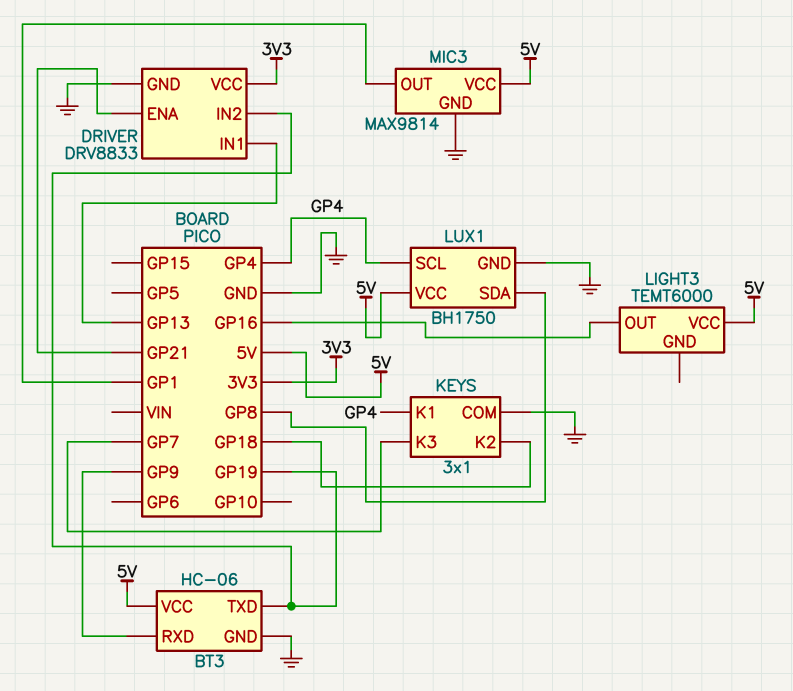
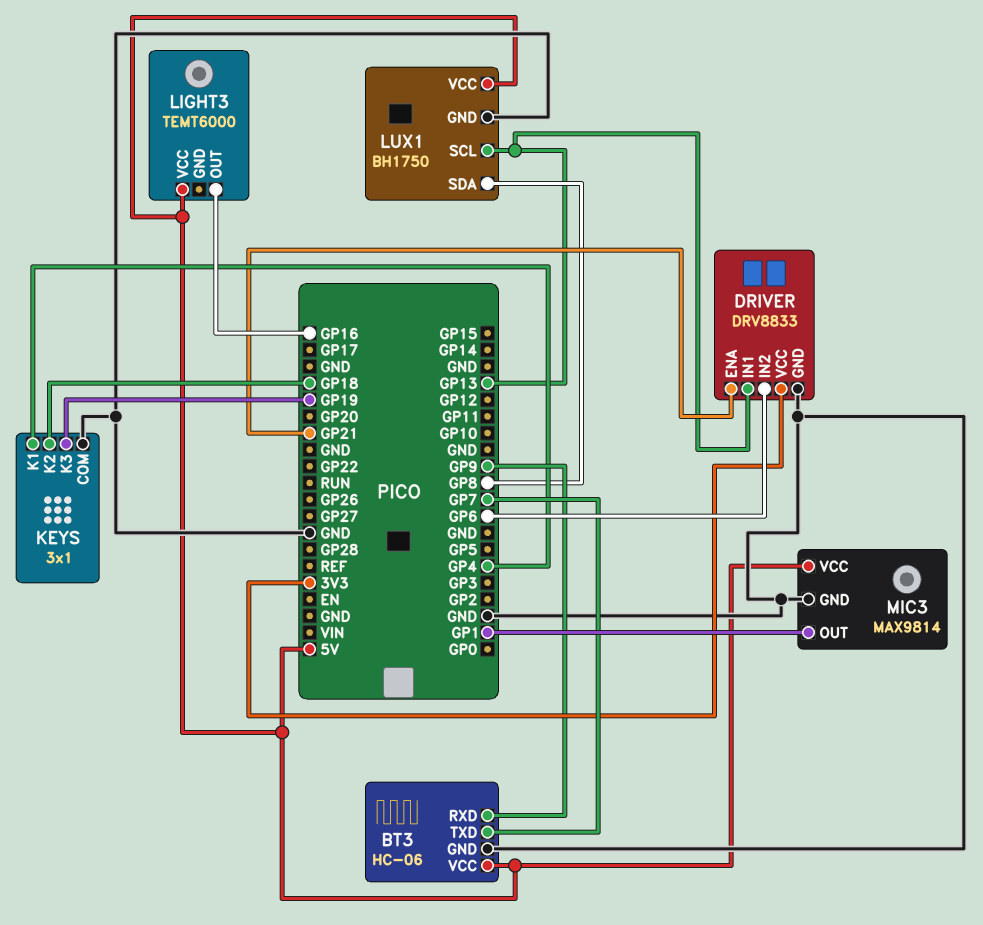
BT3 pin TXD: GP19 -> GP7
DRIVER pin IN2: GP19 -> GP6
KEYS pin K3: GP7 -> GP19
LUX1 pin SCL: GP4 -> GP13

